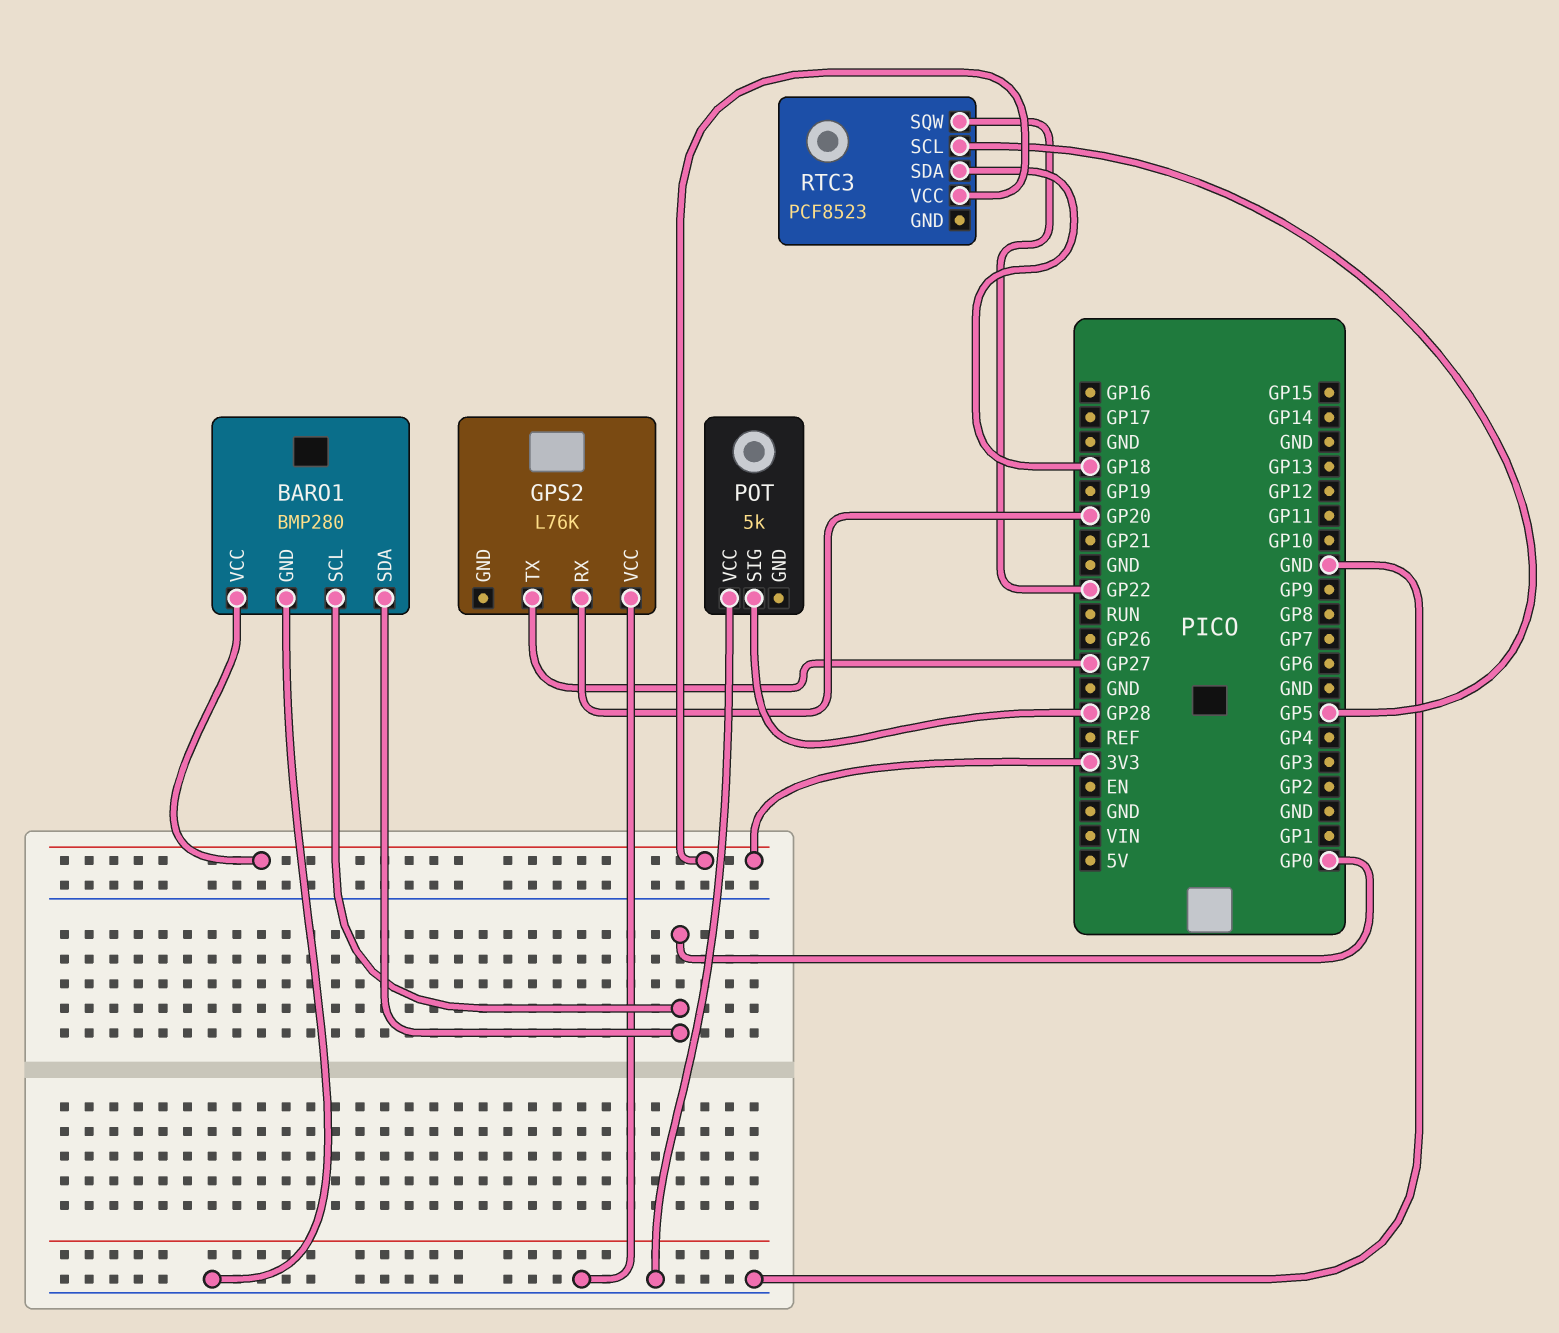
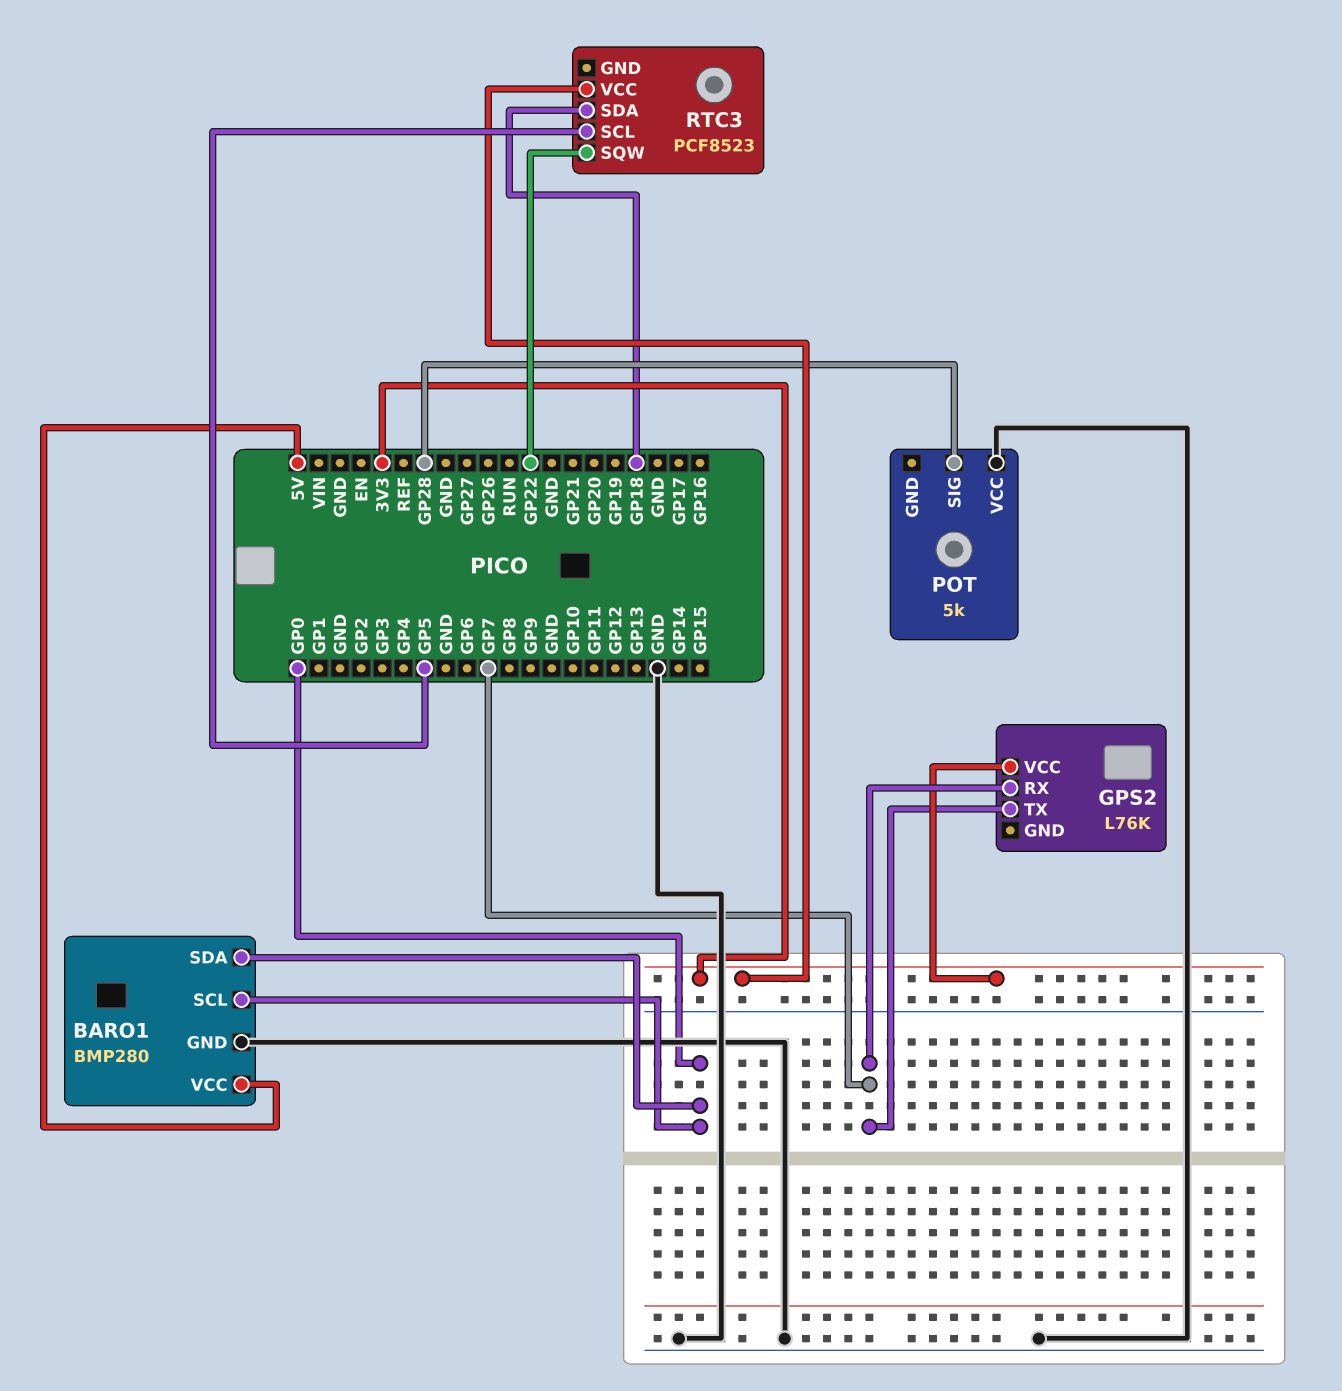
BARO1 pin VCC: 3V3 -> 5V
GPS2 pin RX: GP20 -> GP7
GPS2 pin TX: GP27 -> GP7
GPS2 pin VCC: GND -> 3V3

